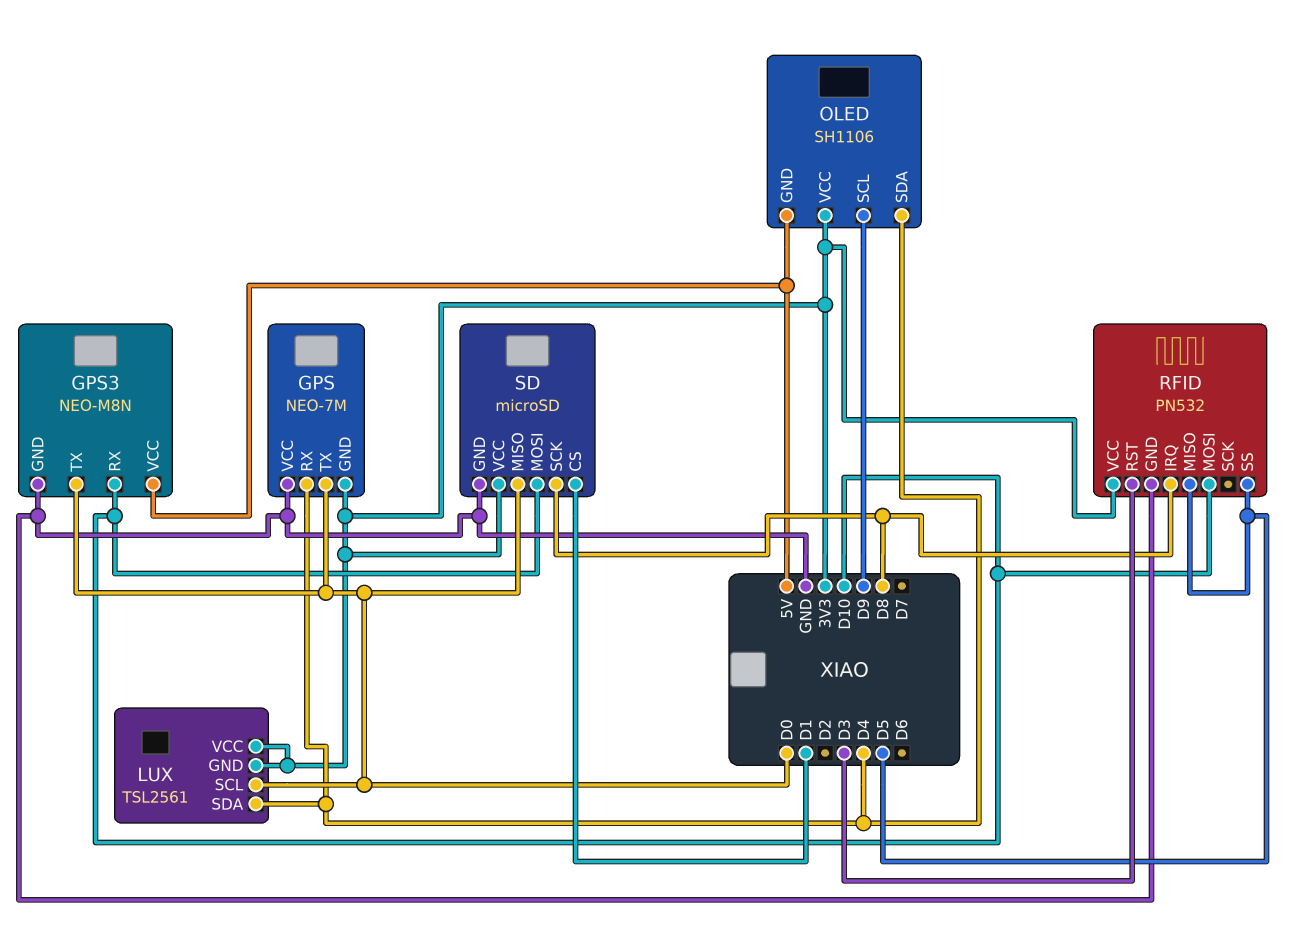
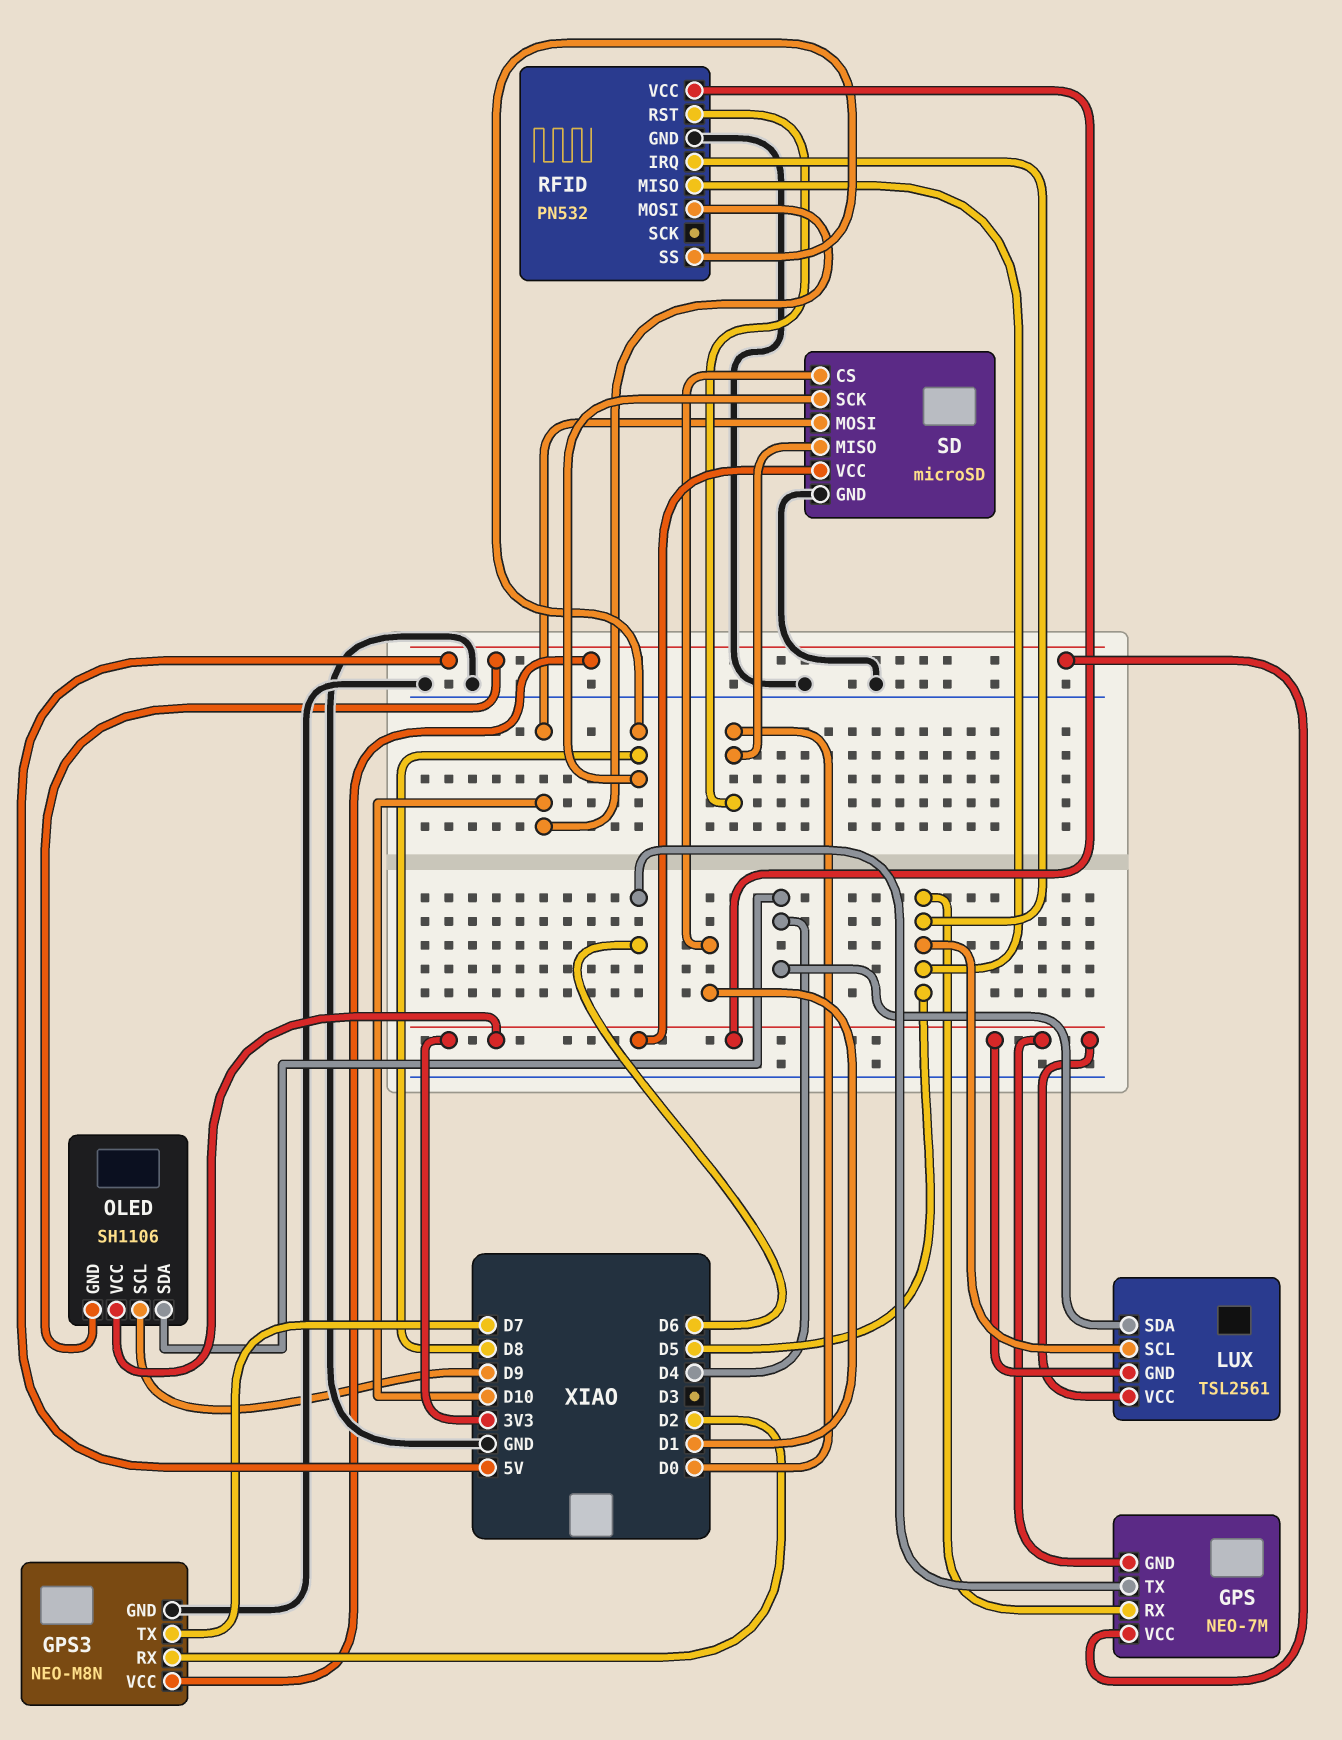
GPS pin RX: D4 -> D5
GPS pin TX: D0 -> D6
GPS pin VCC: GND -> 5V
GPS3 pin RX: D10 -> D2
GPS3 pin TX: D0 -> D7
LUX pin SCL: D0 -> D5
RFID pin IRQ: D8 -> D5
RFID pin RST: D3 -> D0
RFID pin SS: D5 -> D8

